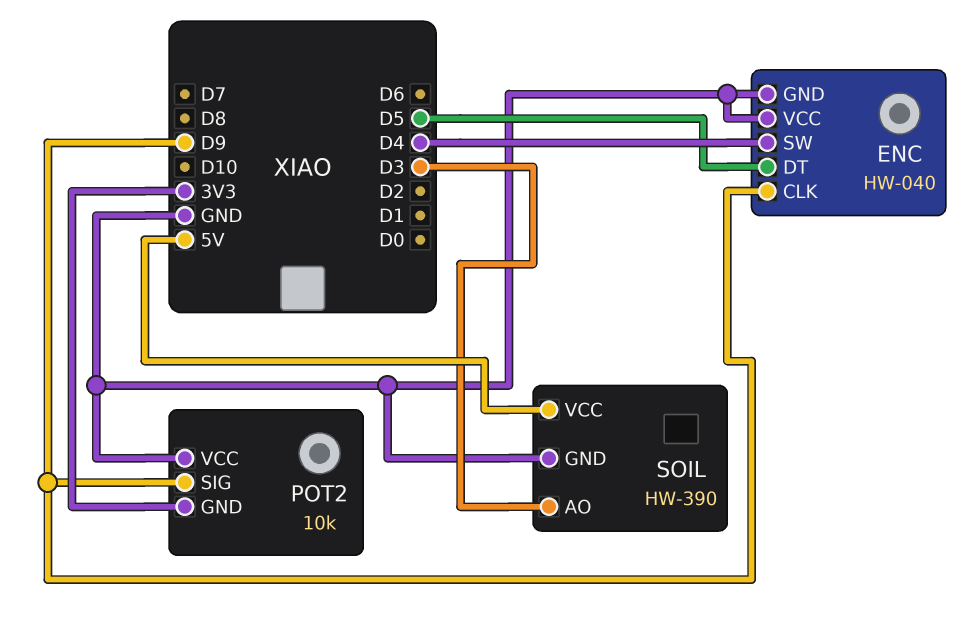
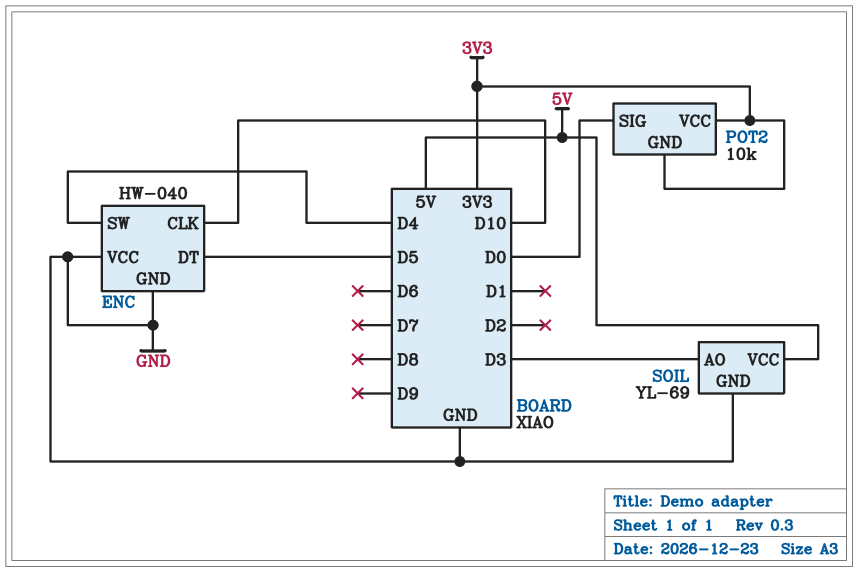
ENC pin CLK: D9 -> D10
POT2 pin SIG: D9 -> D0
POT2 pin VCC: GND -> 3V3
SOIL: HW-390 -> YL-69

